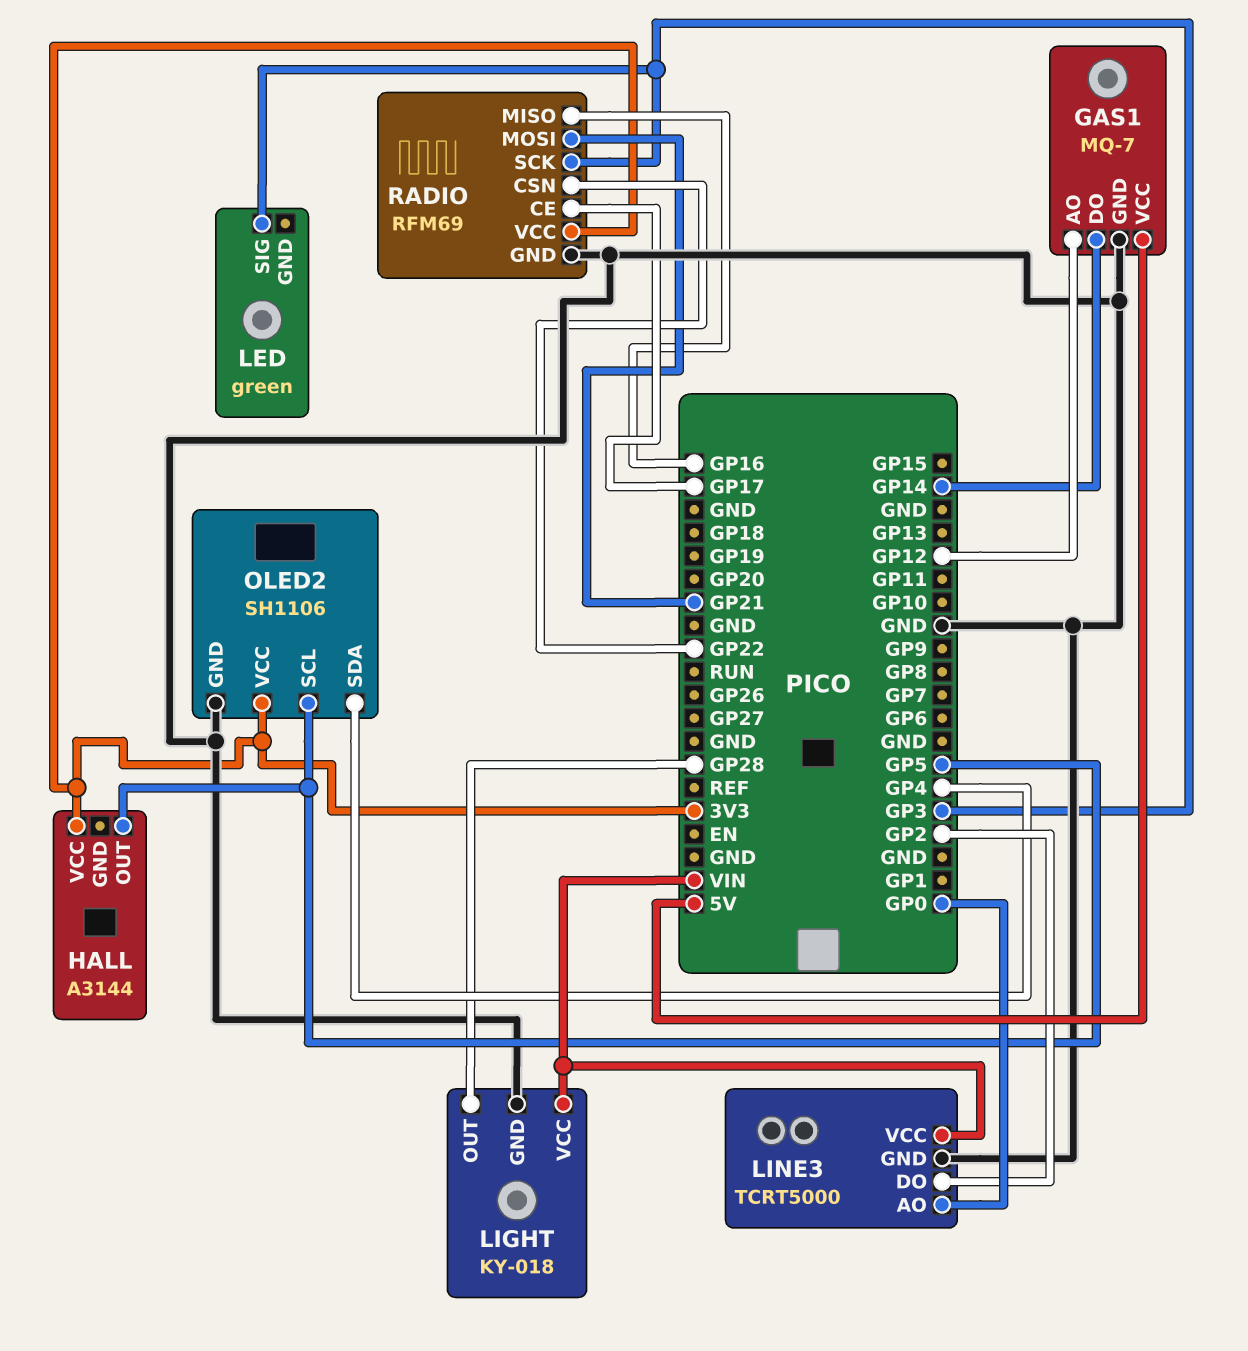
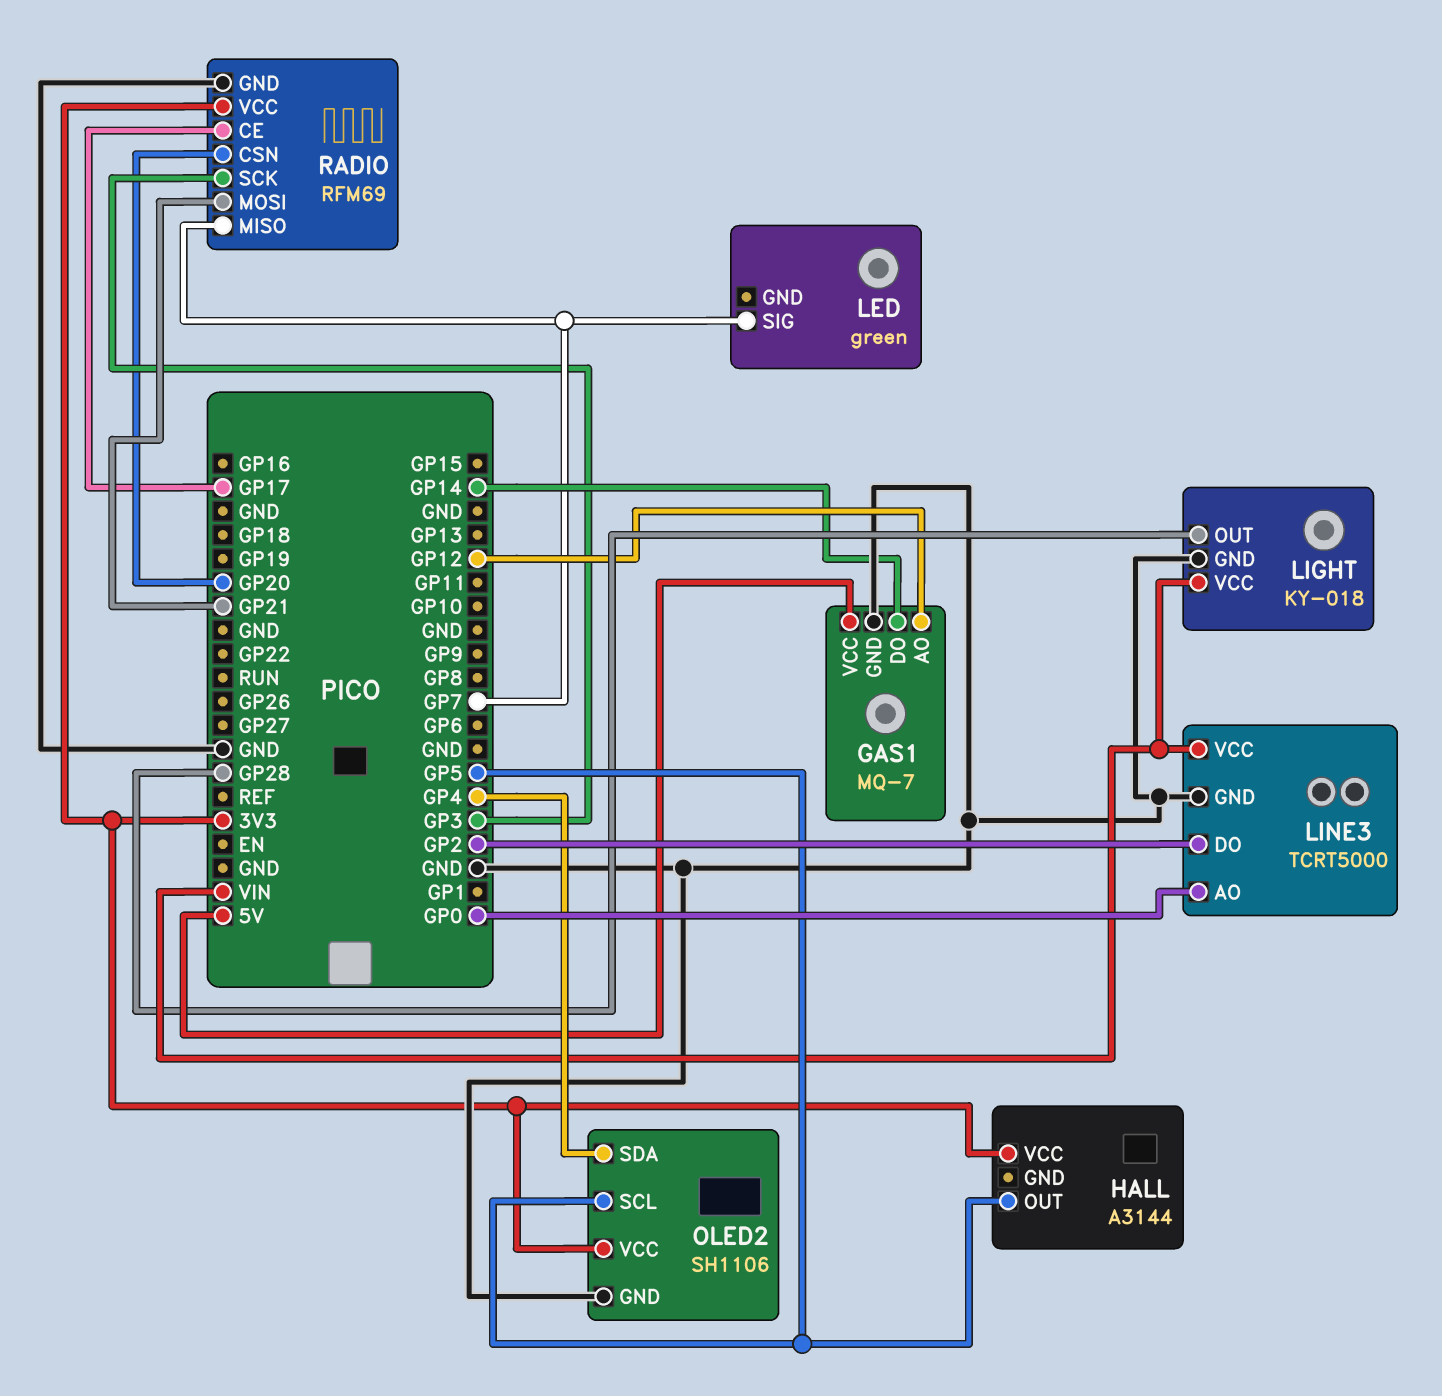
LED pin SIG: GP3 -> GP7
RADIO pin CSN: GP22 -> GP20
RADIO pin MISO: GP16 -> GP7

